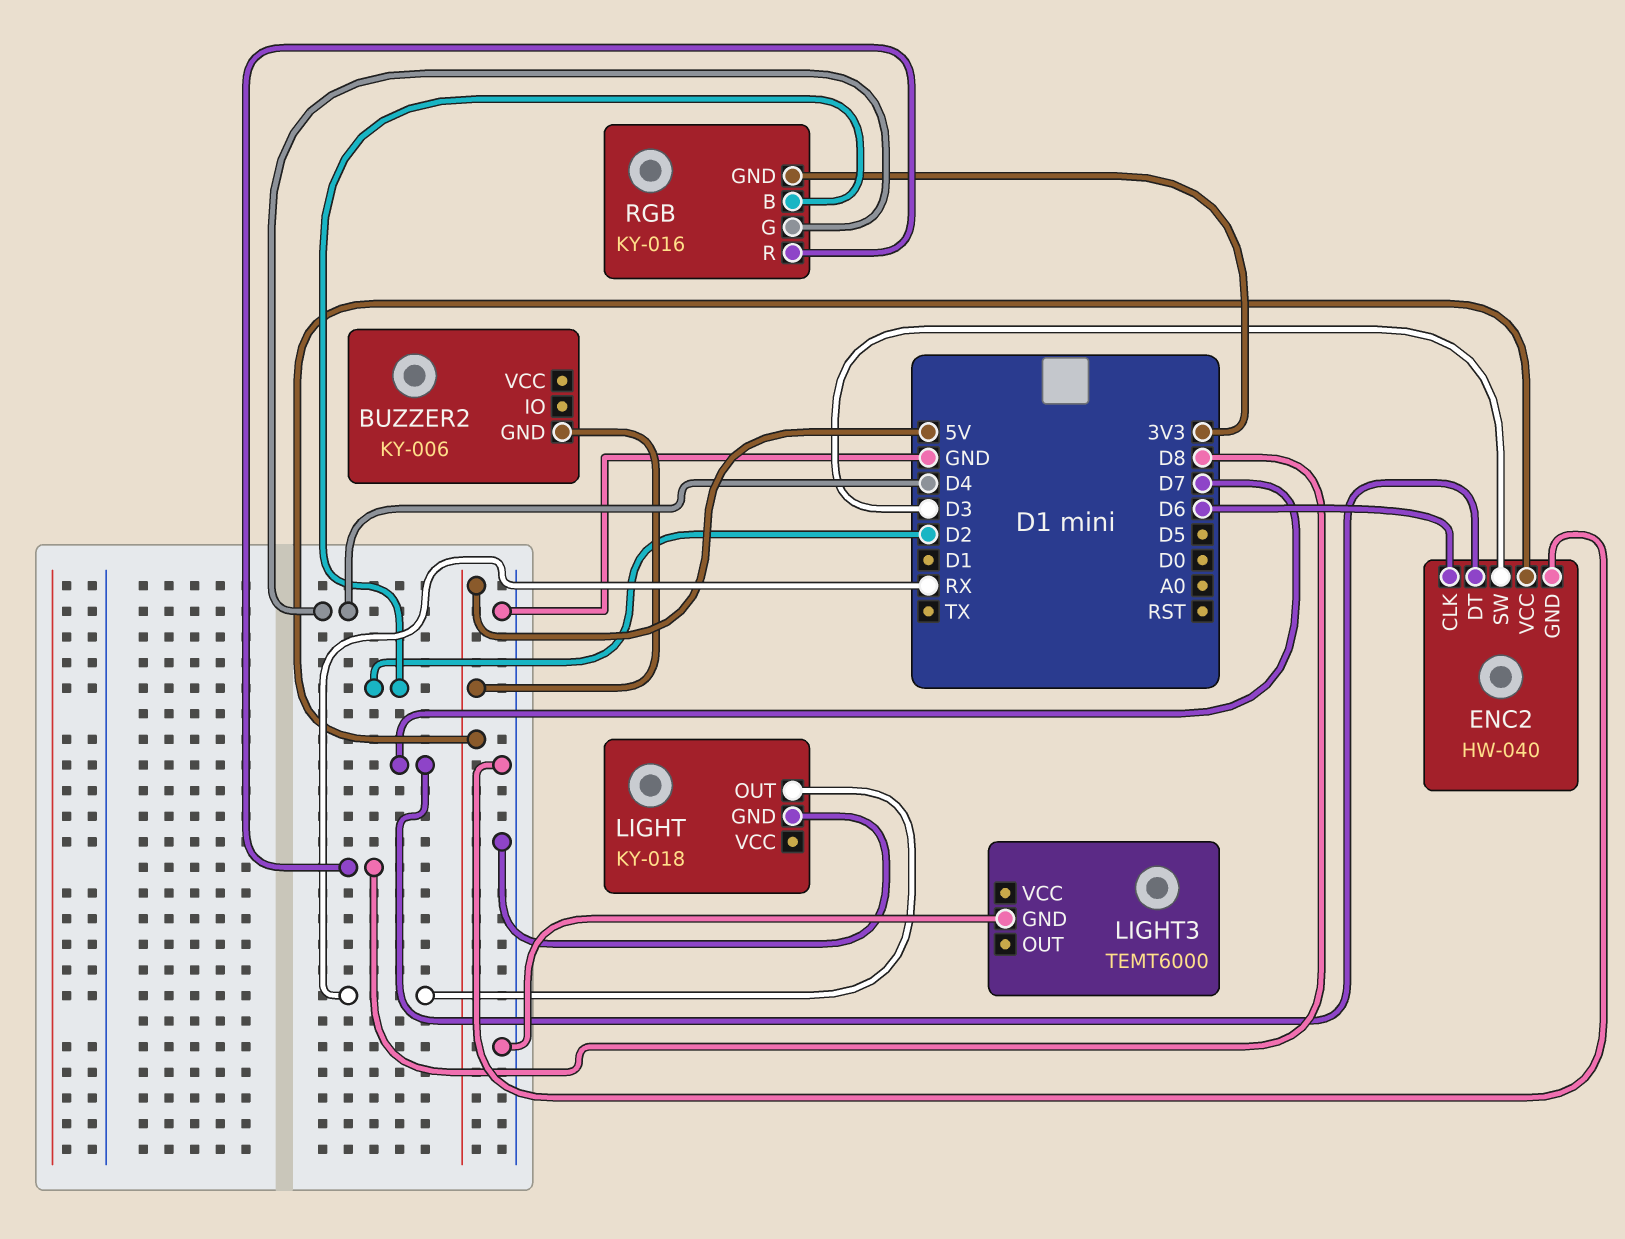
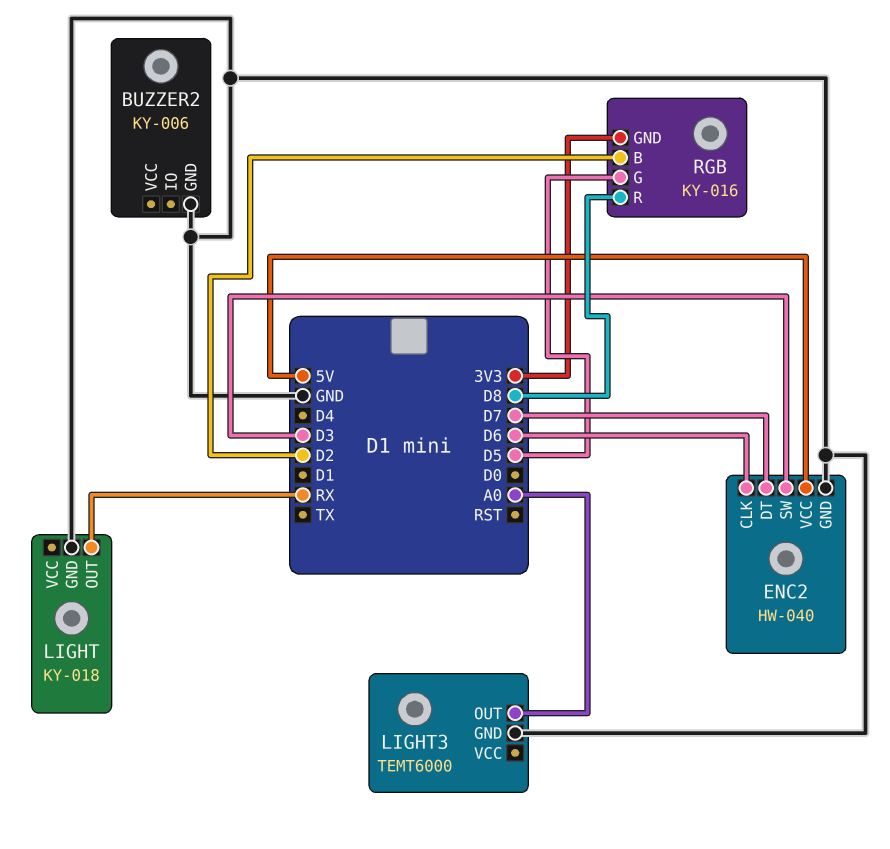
BUZZER2 pin GND: 5V -> GND
LIGHT3 pin OUT: none -> A0
RGB pin G: D4 -> D5

